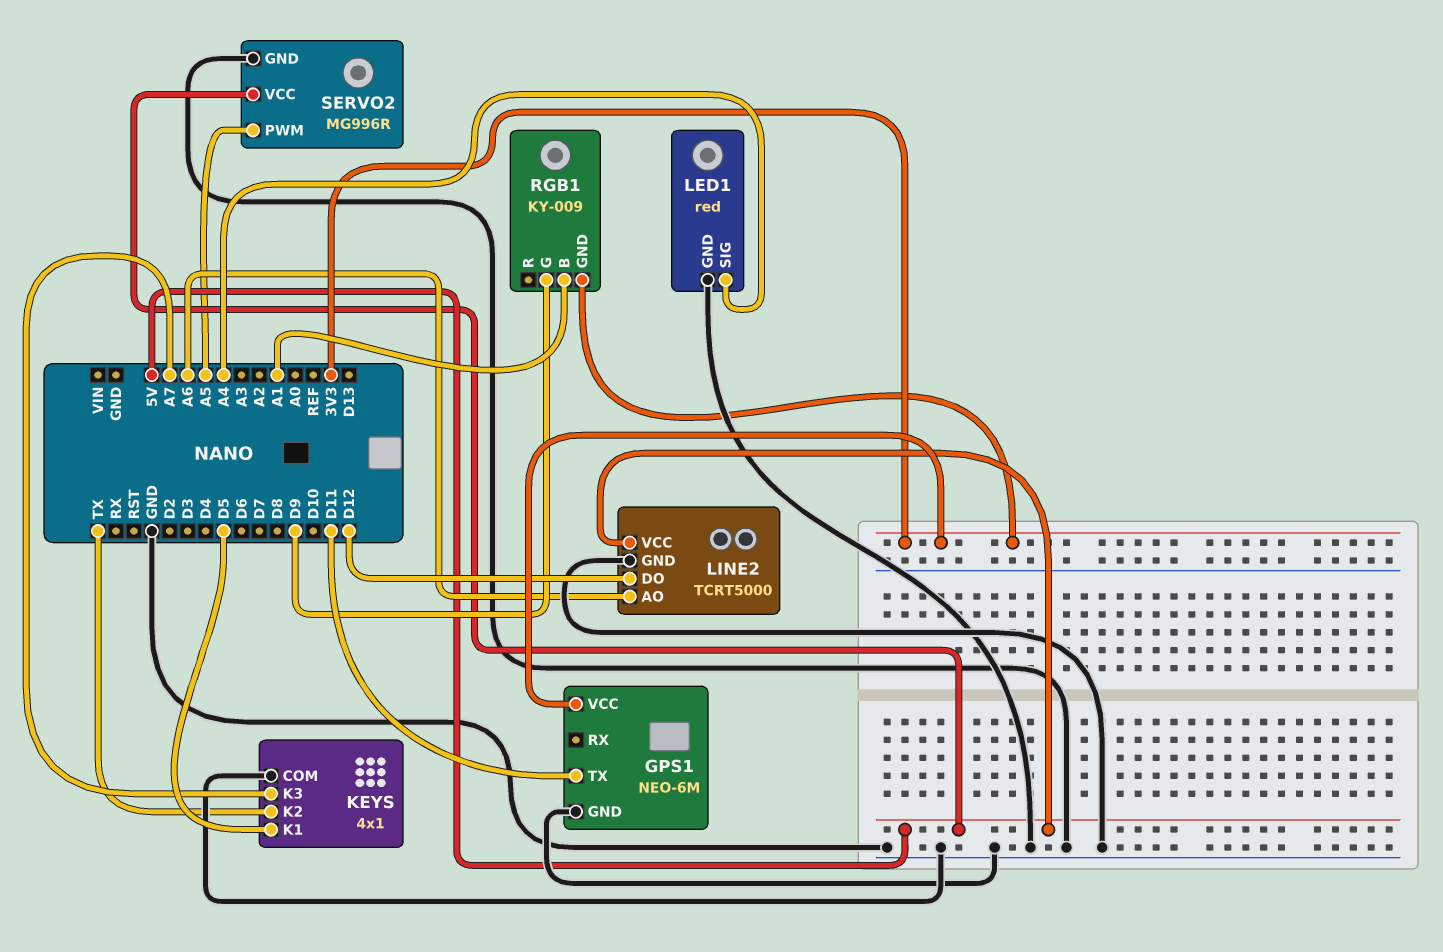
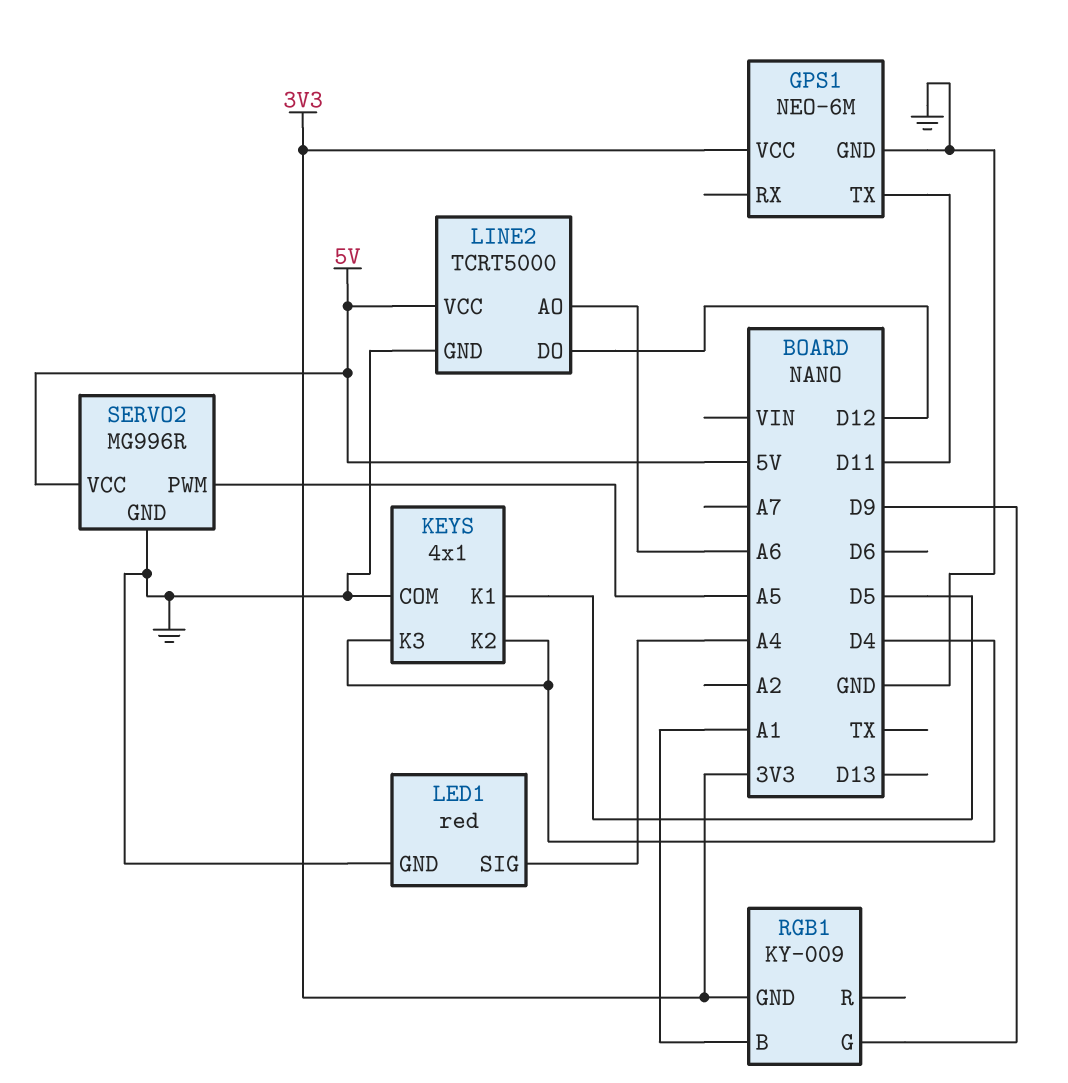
KEYS pin K2: TX -> D4
KEYS pin K3: A7 -> D4

